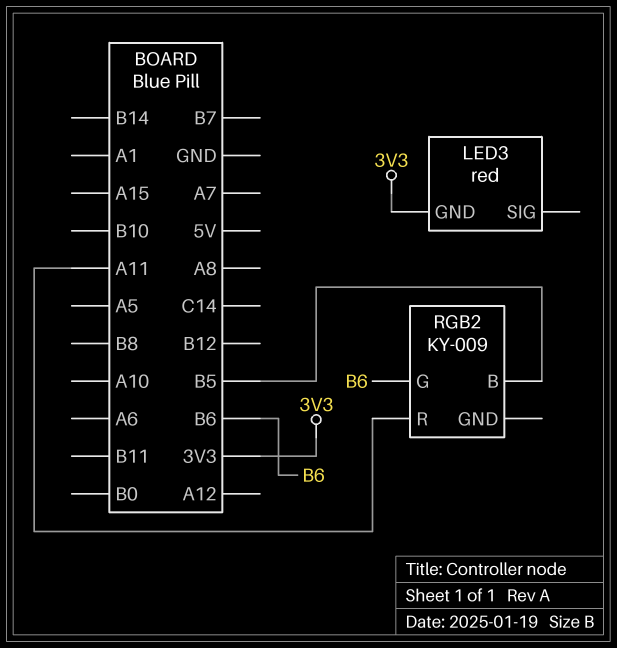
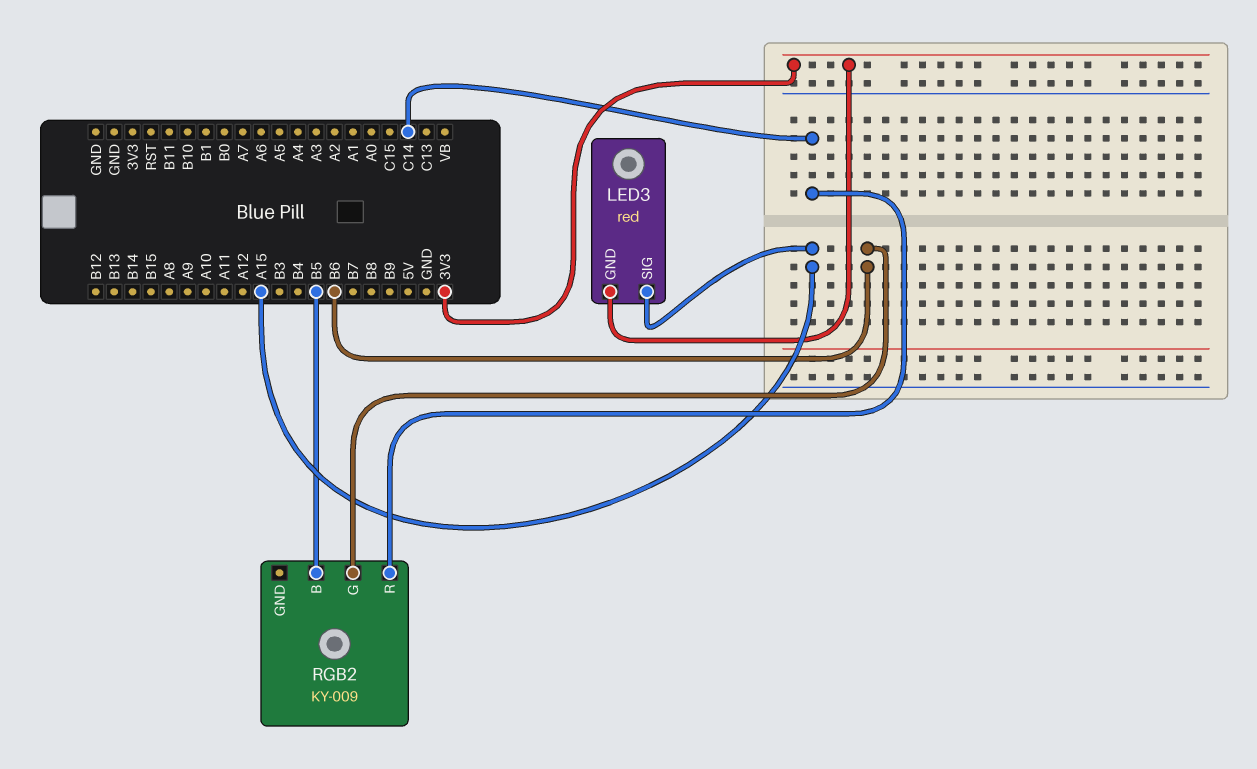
LED3 pin SIG: none -> A15
RGB2 pin R: A11 -> C14

